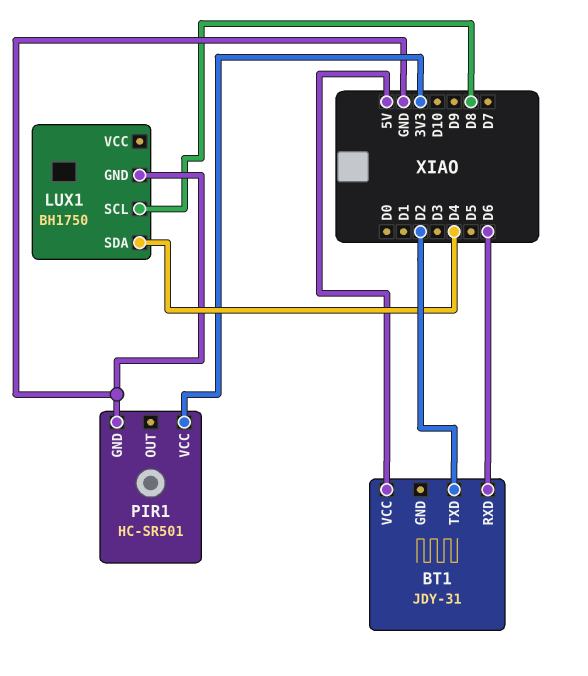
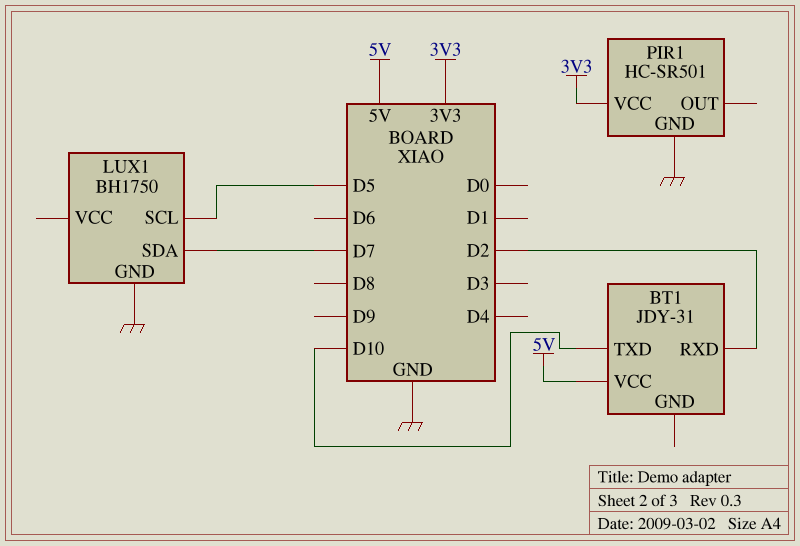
BT1 pin RXD: D6 -> D2
BT1 pin TXD: D2 -> D10
LUX1 pin SCL: D8 -> D5
LUX1 pin SDA: D4 -> D7

